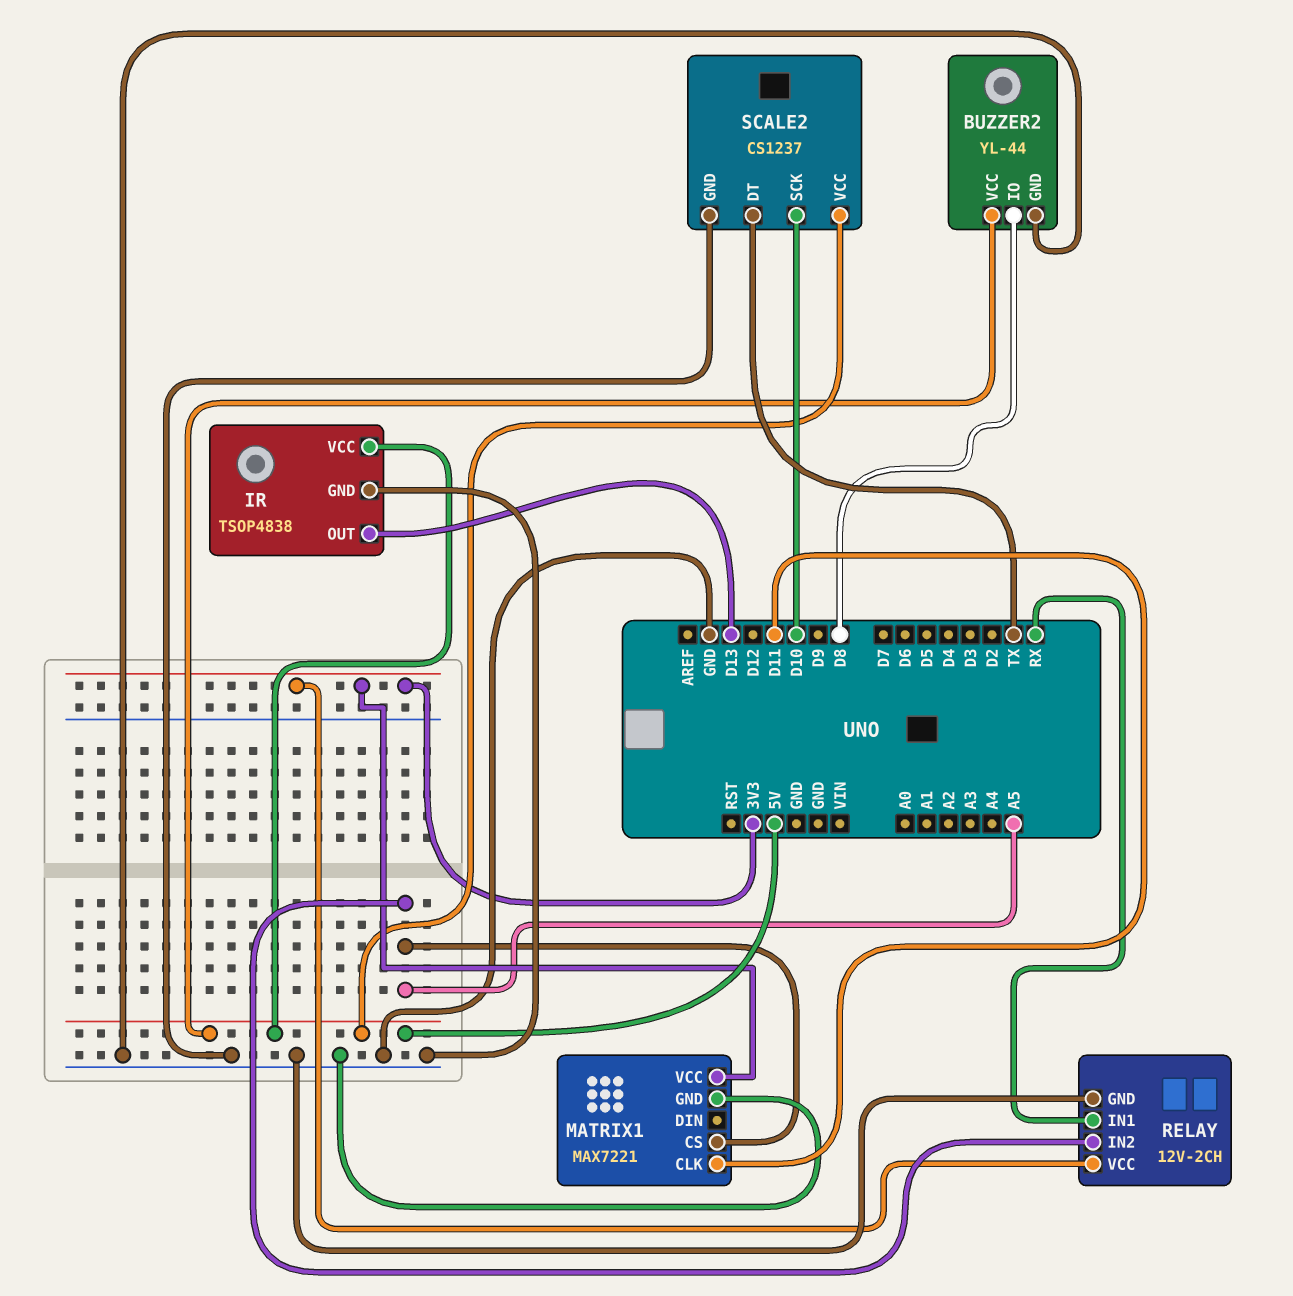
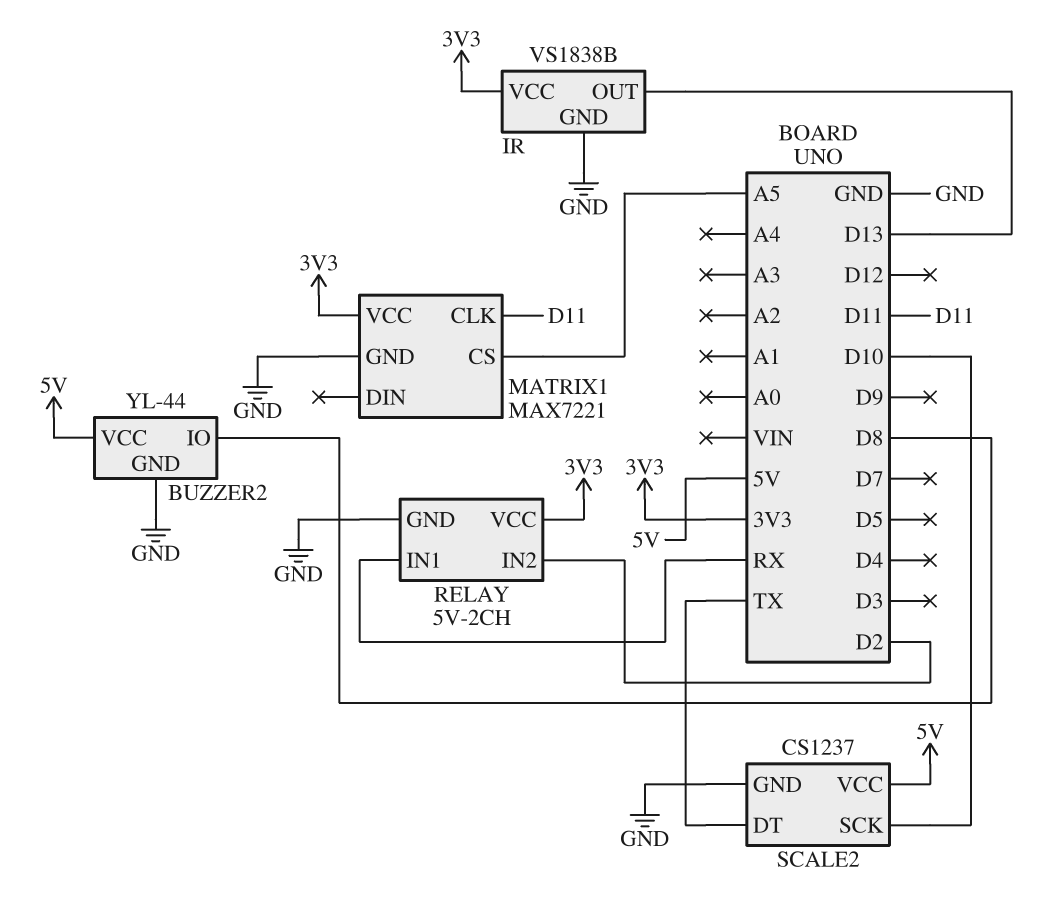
IR: TSOP4838 -> VS1838B
IR pin VCC: 5V -> 3V3
RELAY: 12V-2CH -> 5V-2CH
RELAY pin IN2: A5 -> D2

